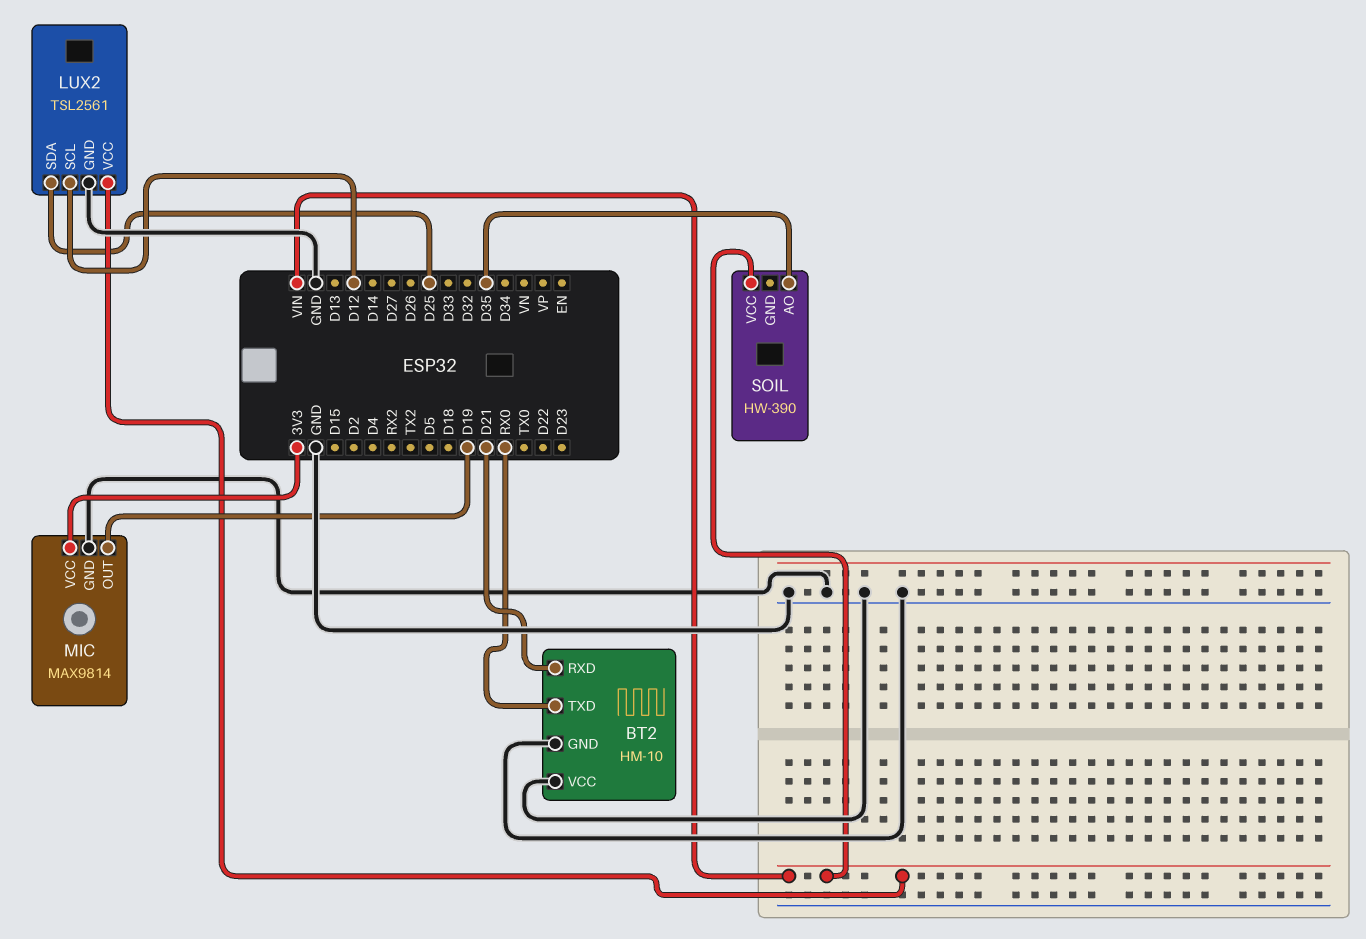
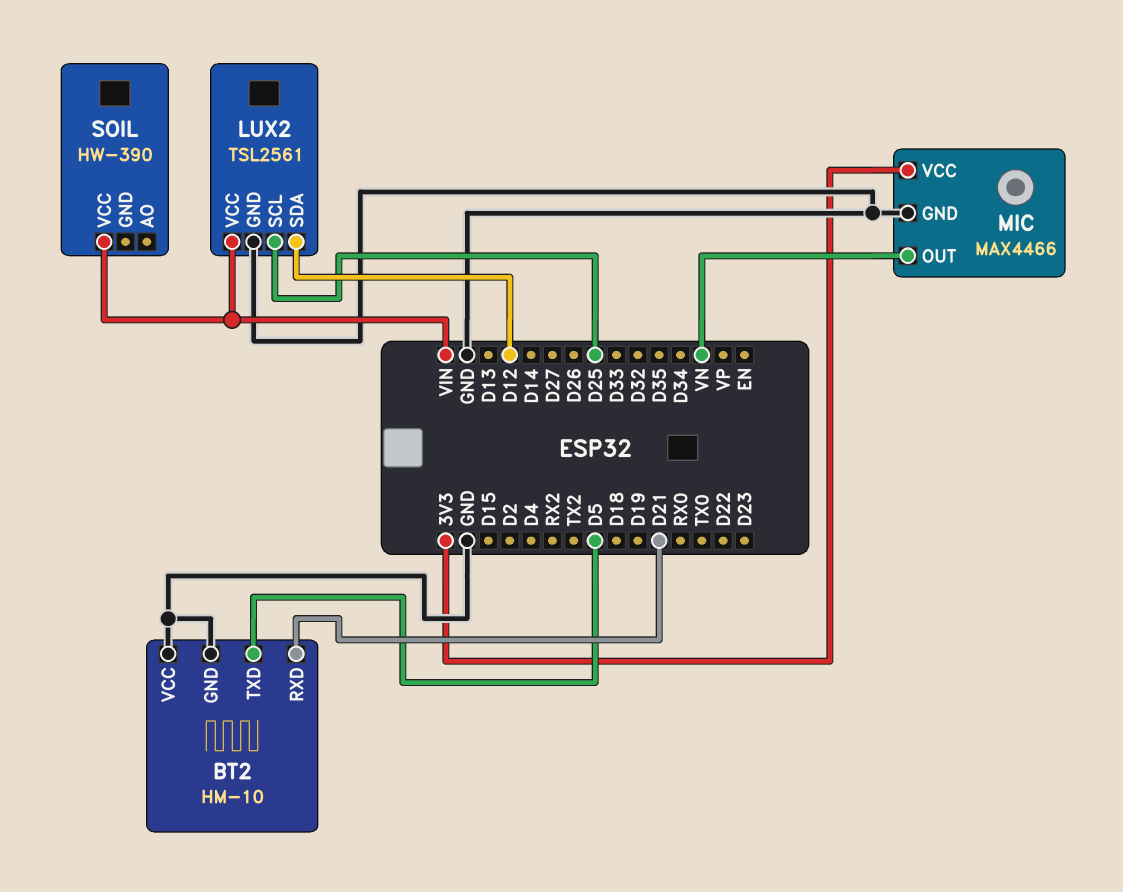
BT2 pin TXD: RX0 -> D5
LUX2 pin SCL: D12 -> D25
LUX2 pin SDA: D25 -> D12
MIC: MAX9814 -> MAX4466
MIC pin OUT: D19 -> VN
SOIL pin AO: D35 -> none

